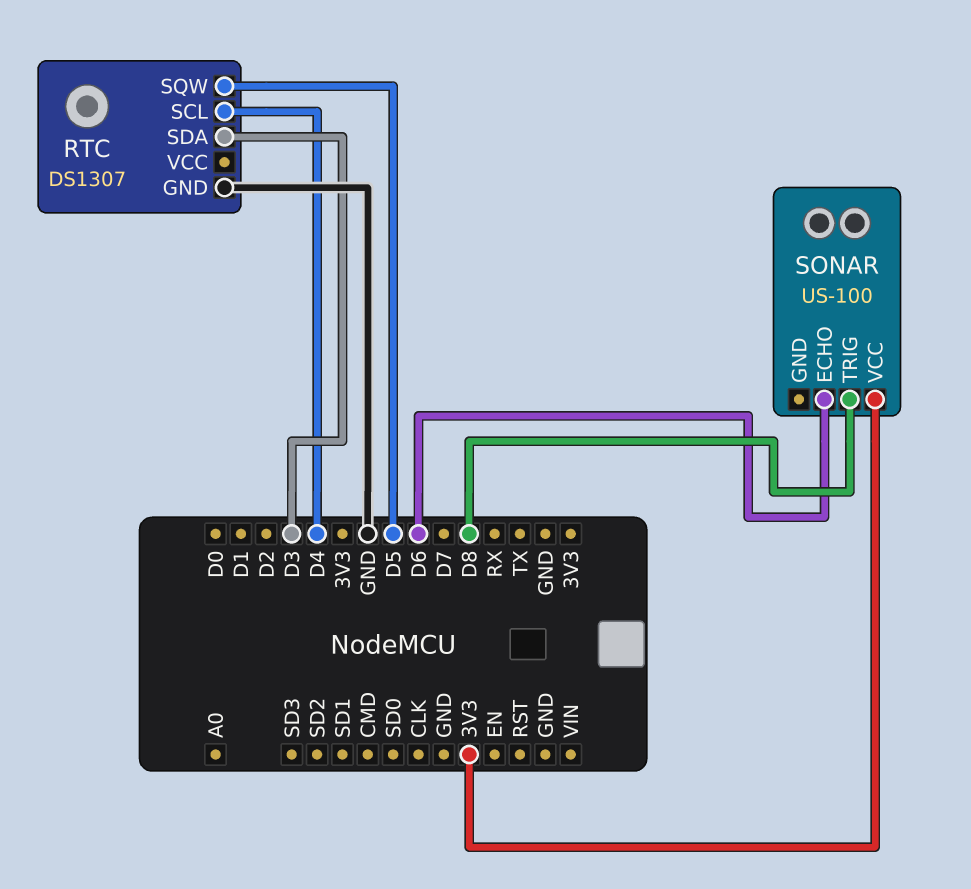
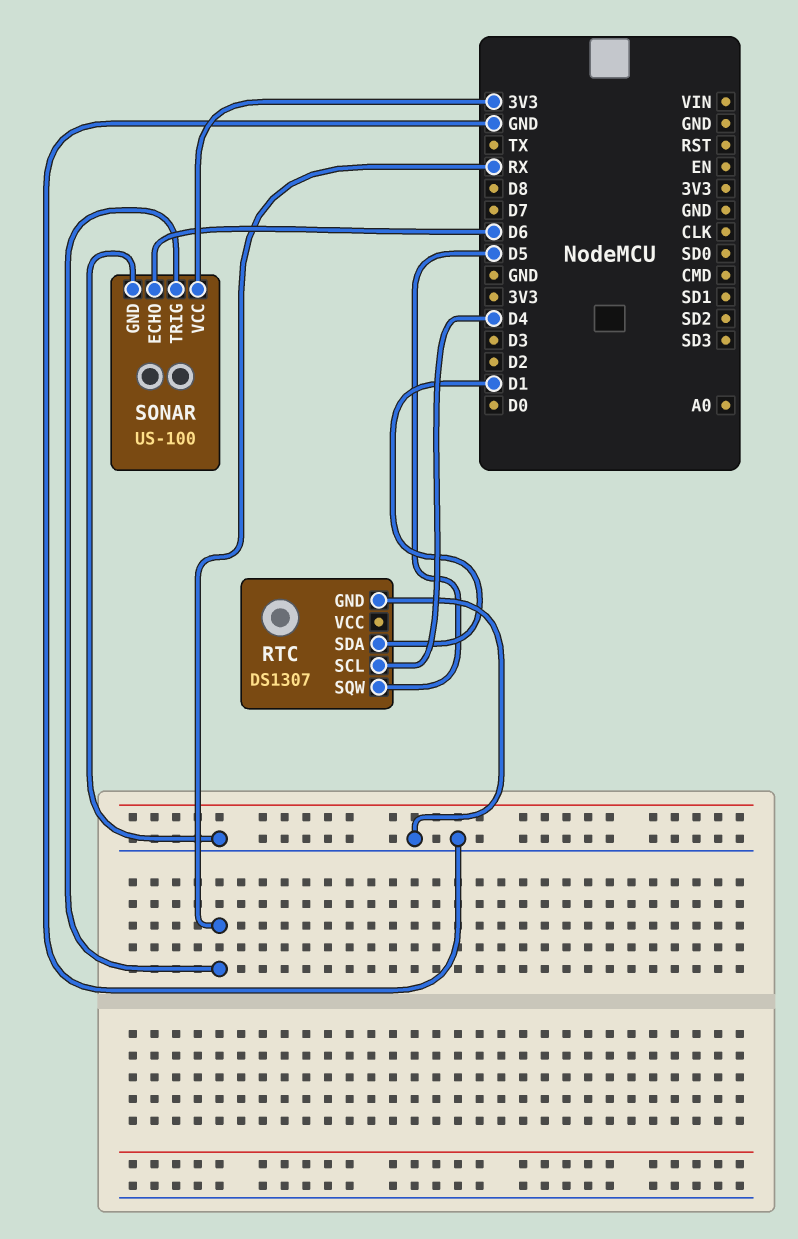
RTC pin SDA: D3 -> D1
SONAR pin GND: none -> GND
SONAR pin TRIG: D8 -> RX

